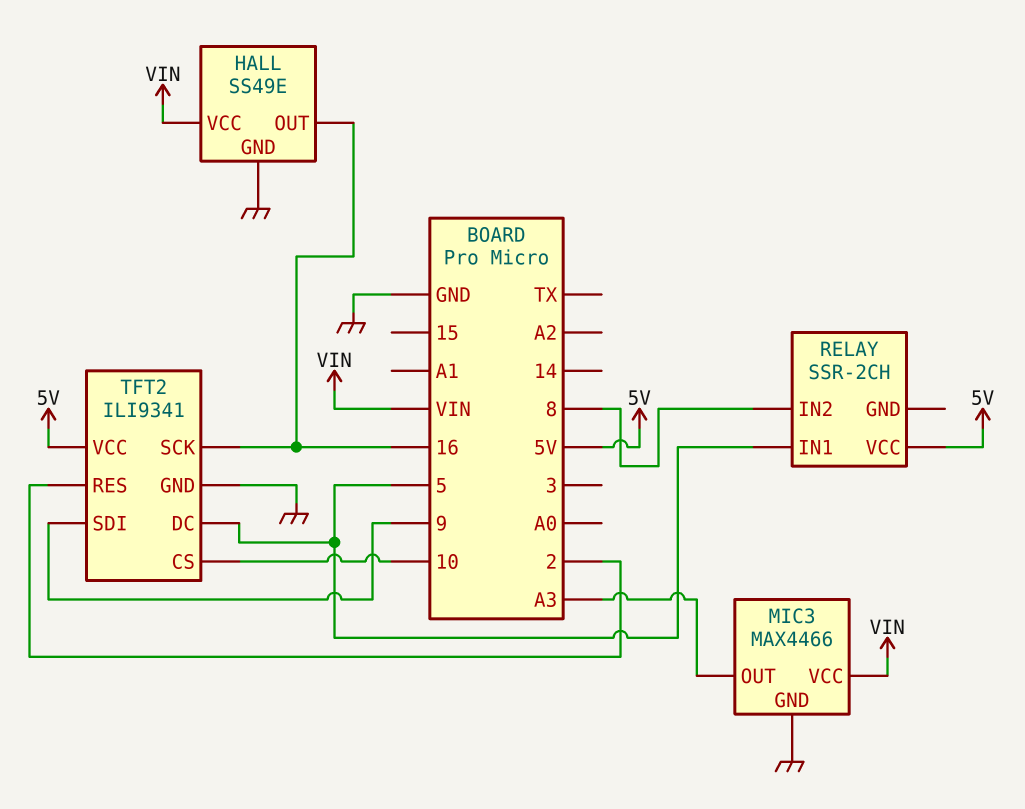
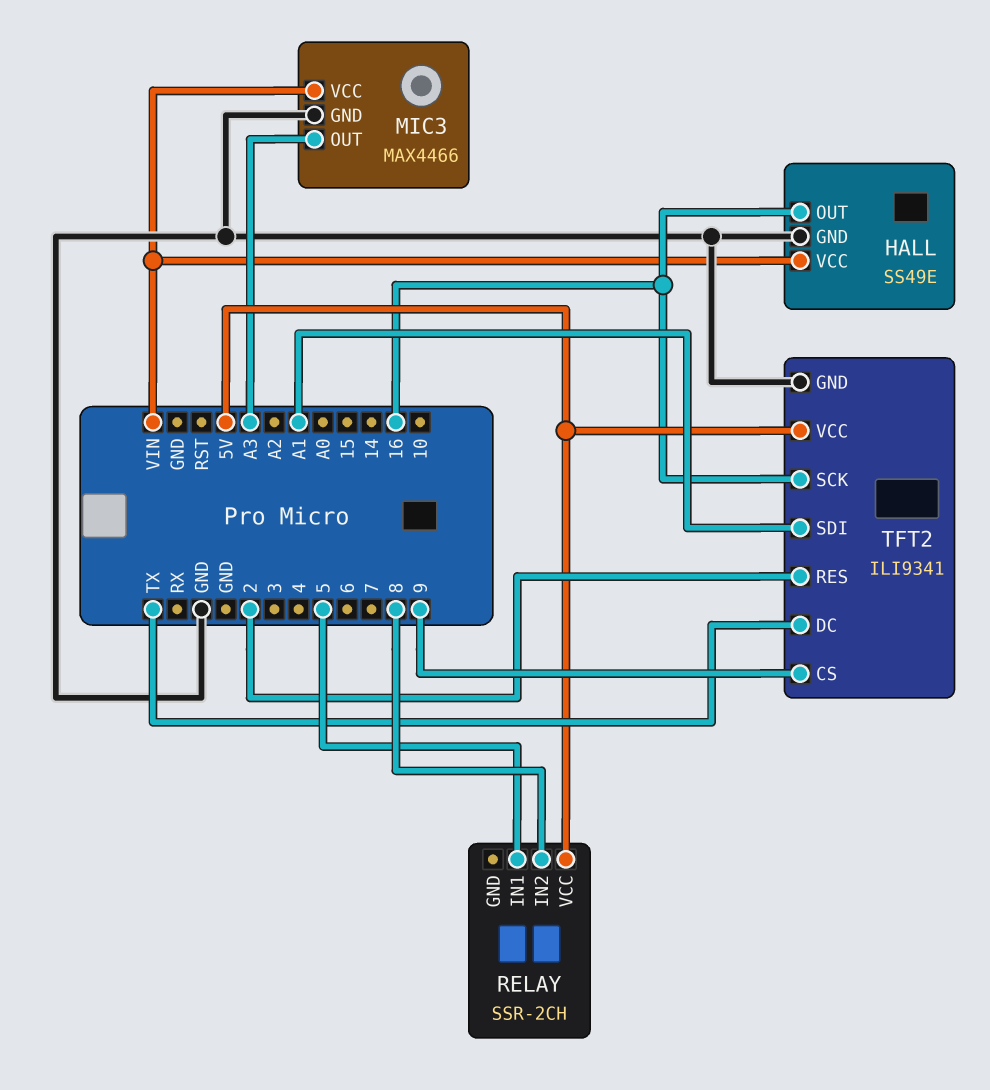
TFT2 pin CS: 10 -> 9
TFT2 pin DC: 5 -> TX
TFT2 pin SDI: 9 -> A1

